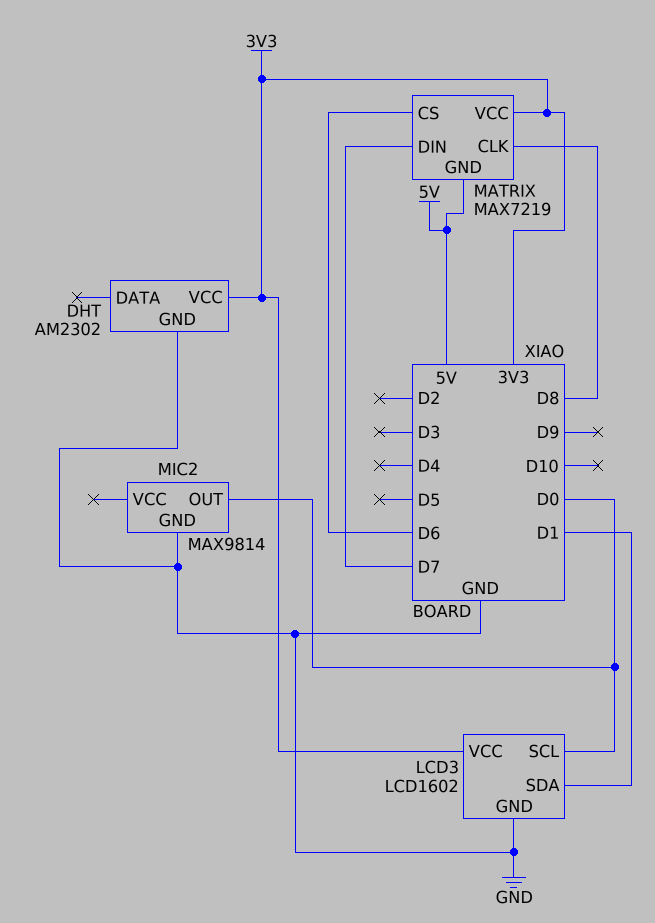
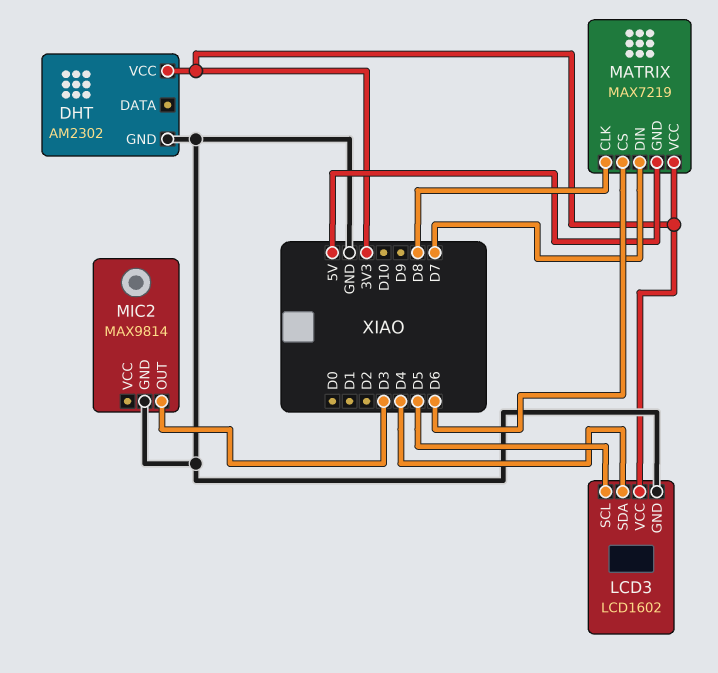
LCD3 pin SCL: D0 -> D5
LCD3 pin SDA: D1 -> D4
MIC2 pin OUT: D0 -> D3

